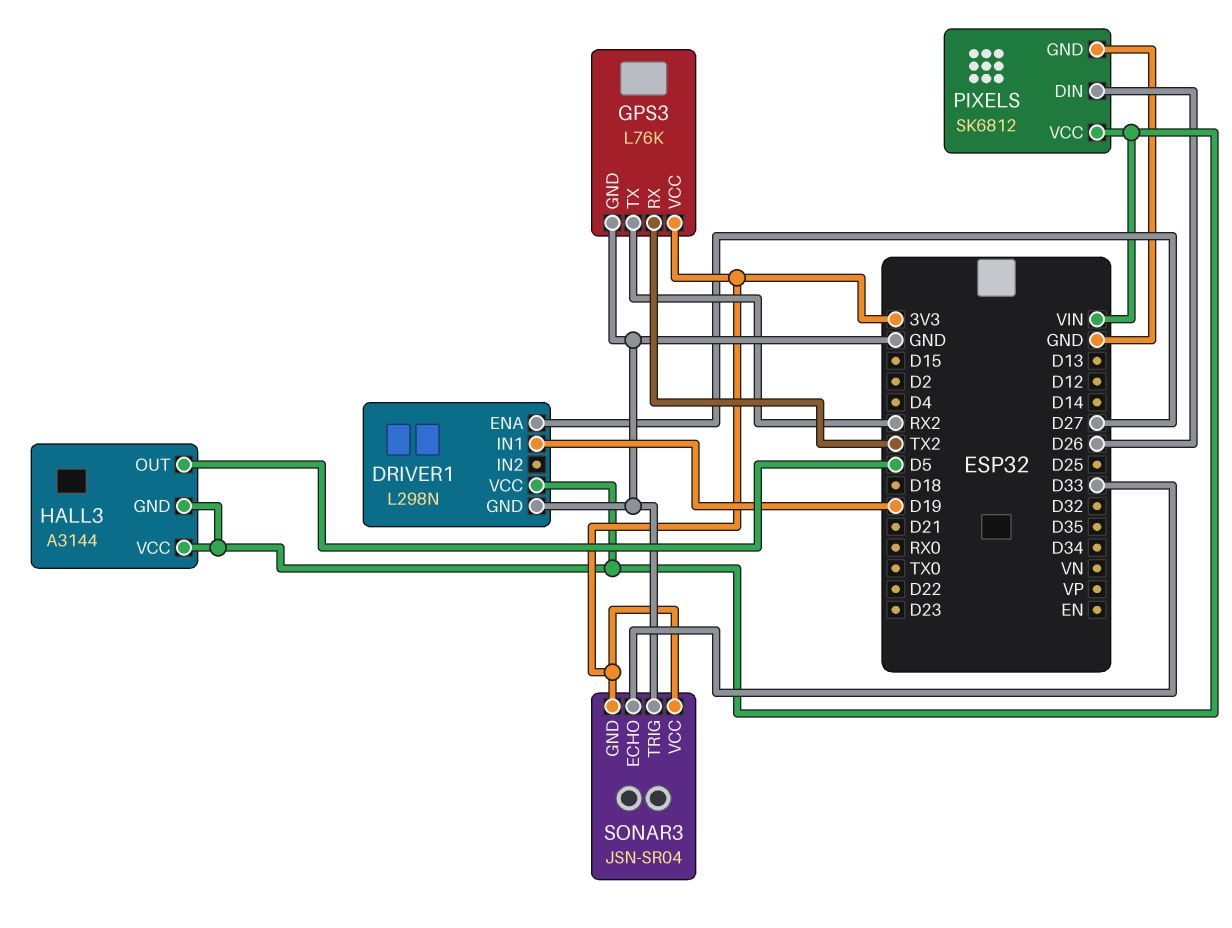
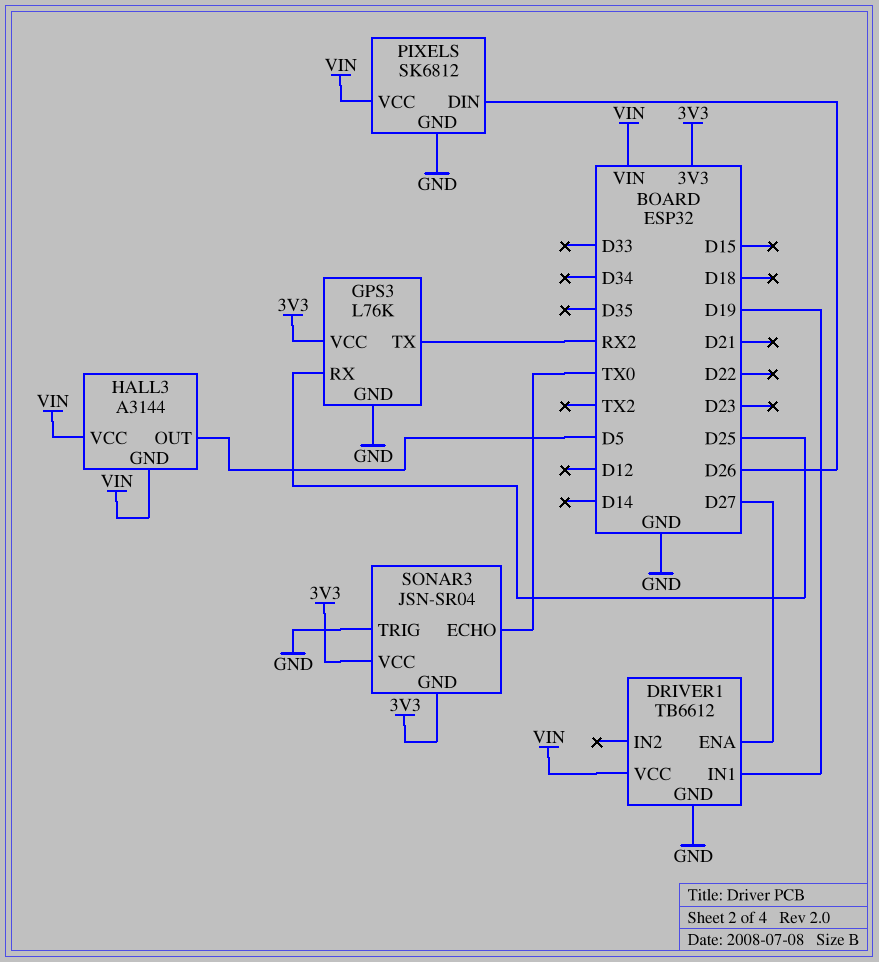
DRIVER1: L298N -> TB6612
GPS3 pin RX: TX2 -> D25
SONAR3 pin ECHO: D33 -> TX0

